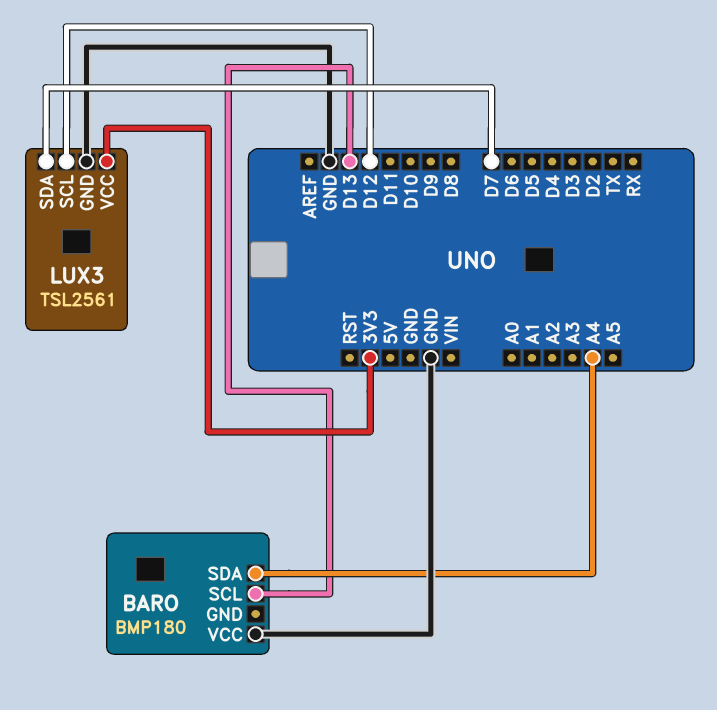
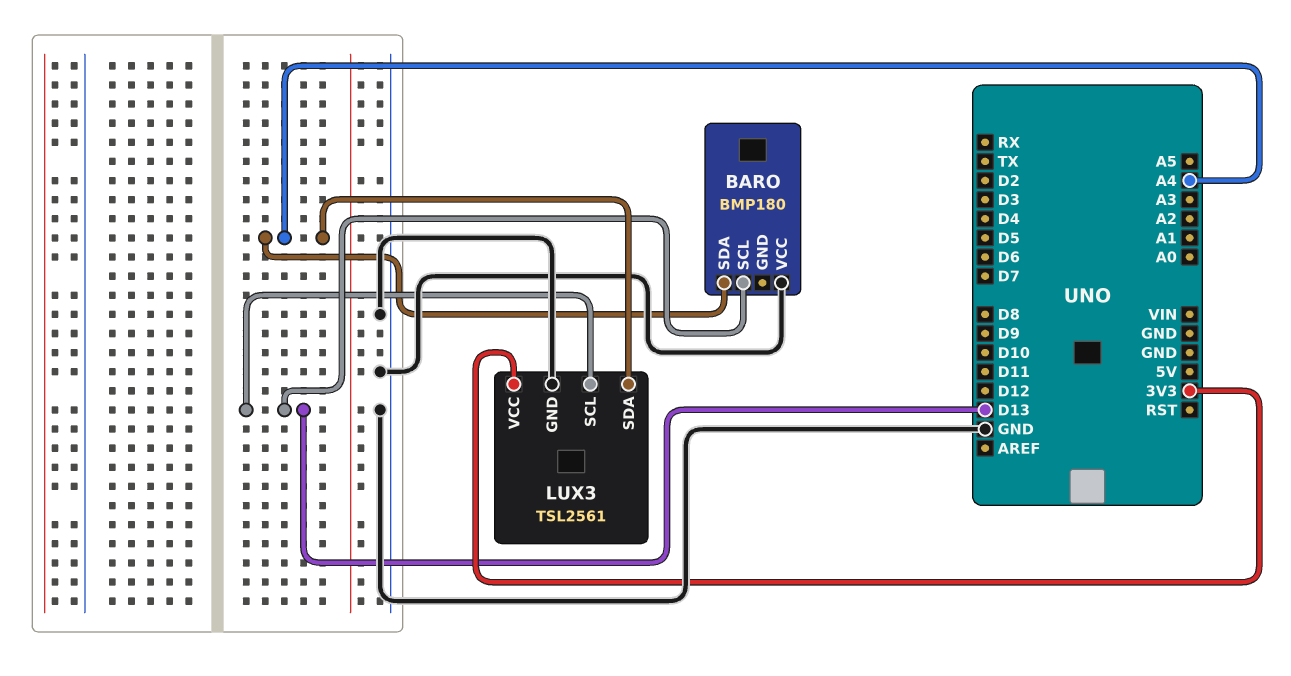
LUX3 pin SCL: D12 -> D13
LUX3 pin SDA: D7 -> A4

